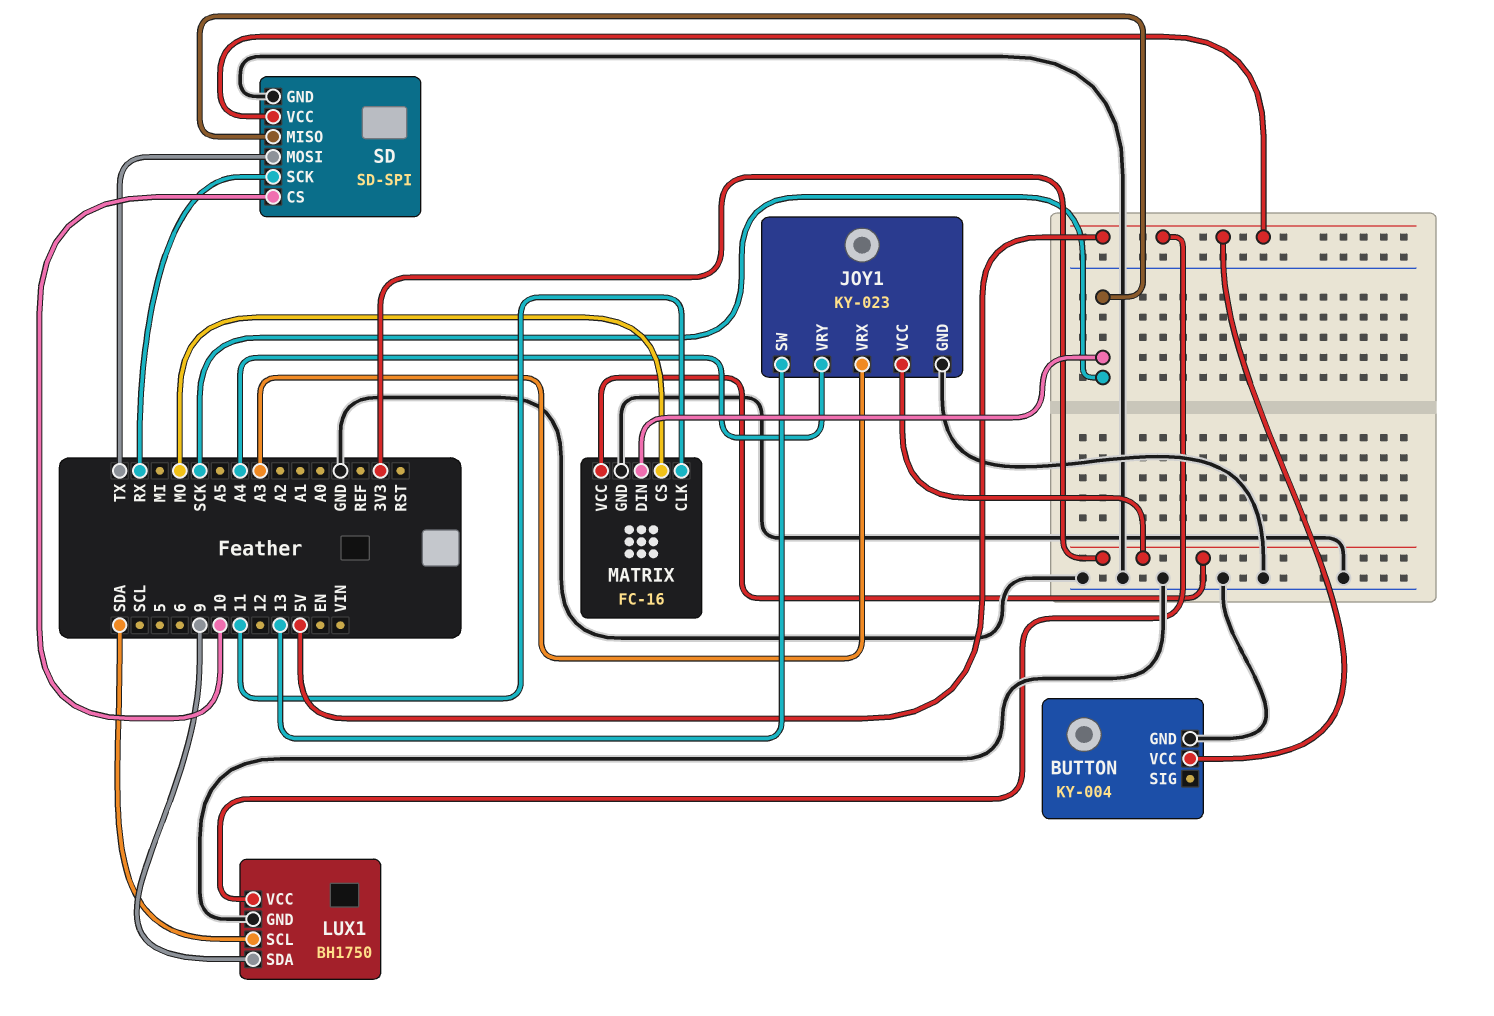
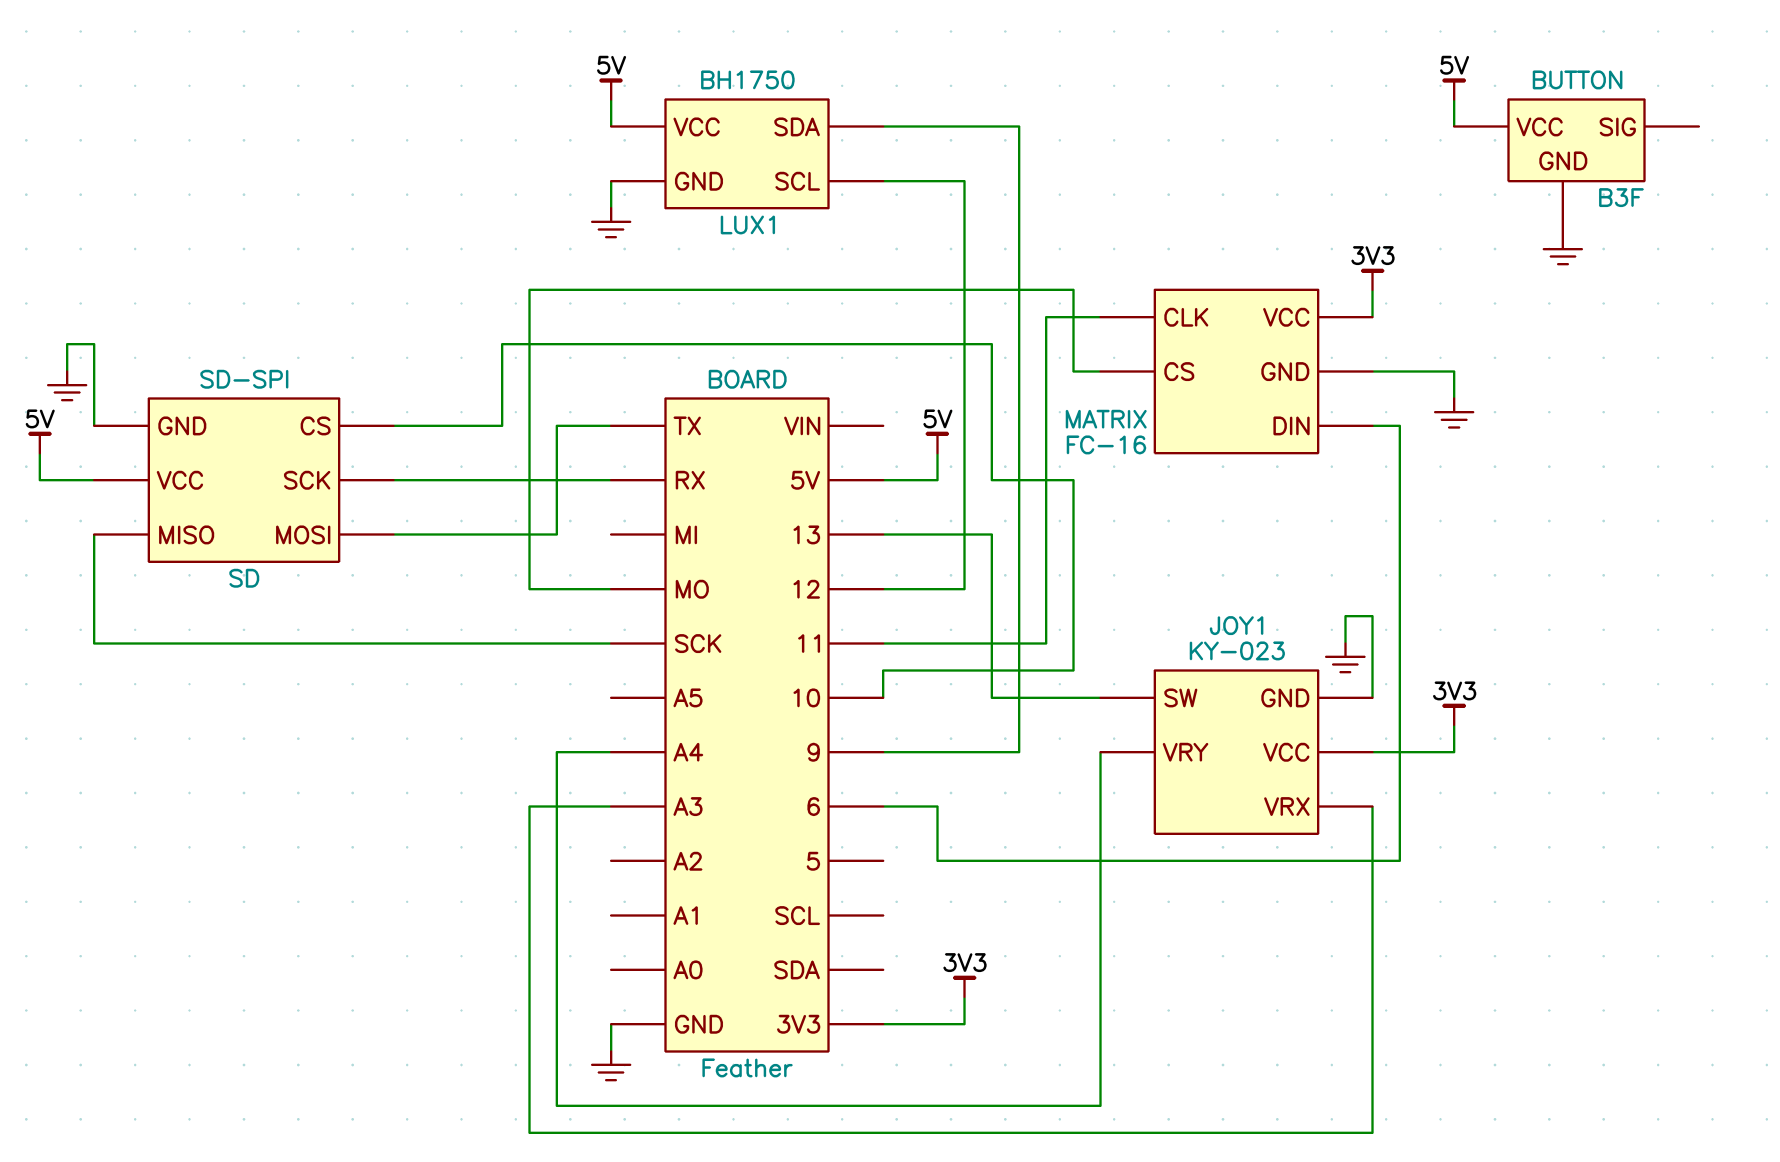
BUTTON: KY-004 -> B3F
LUX1 pin SCL: SDA -> 12
MATRIX pin DIN: SCK -> 6

